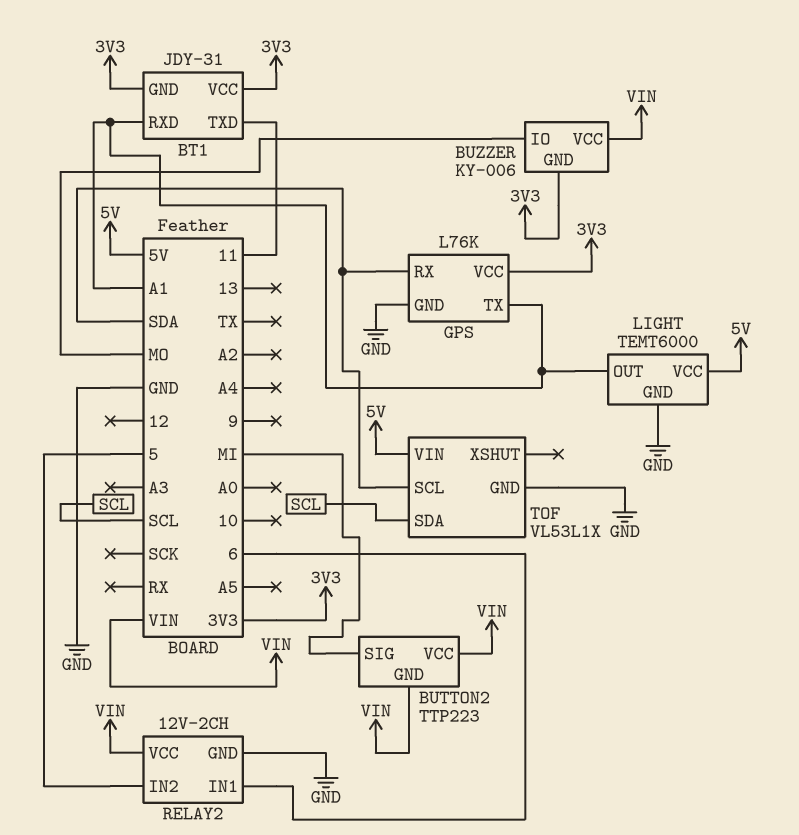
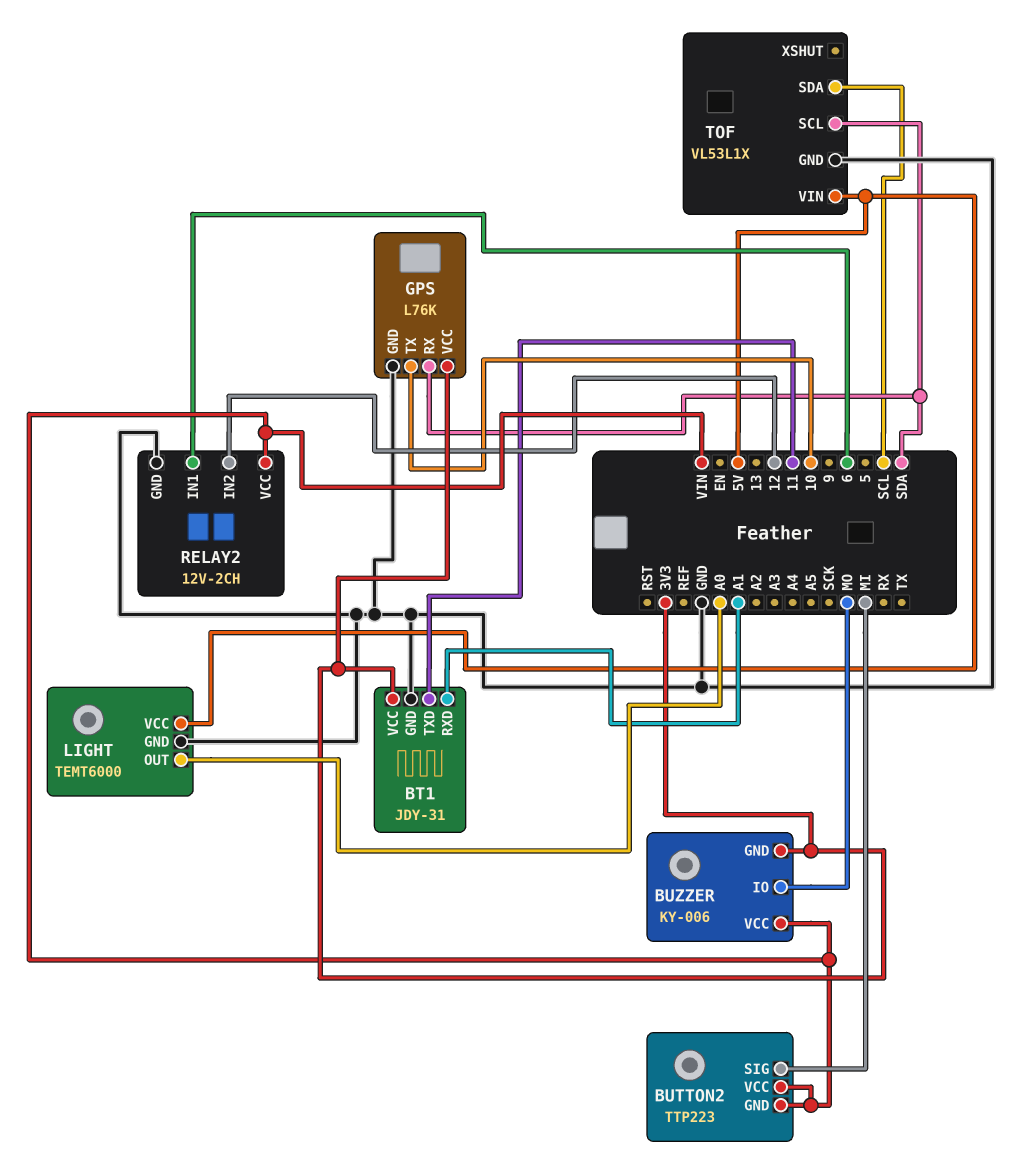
BT1 pin GND: 3V3 -> GND
GPS pin TX: A1 -> 10
LIGHT pin OUT: A1 -> A0
RELAY2 pin IN2: 5 -> 12

